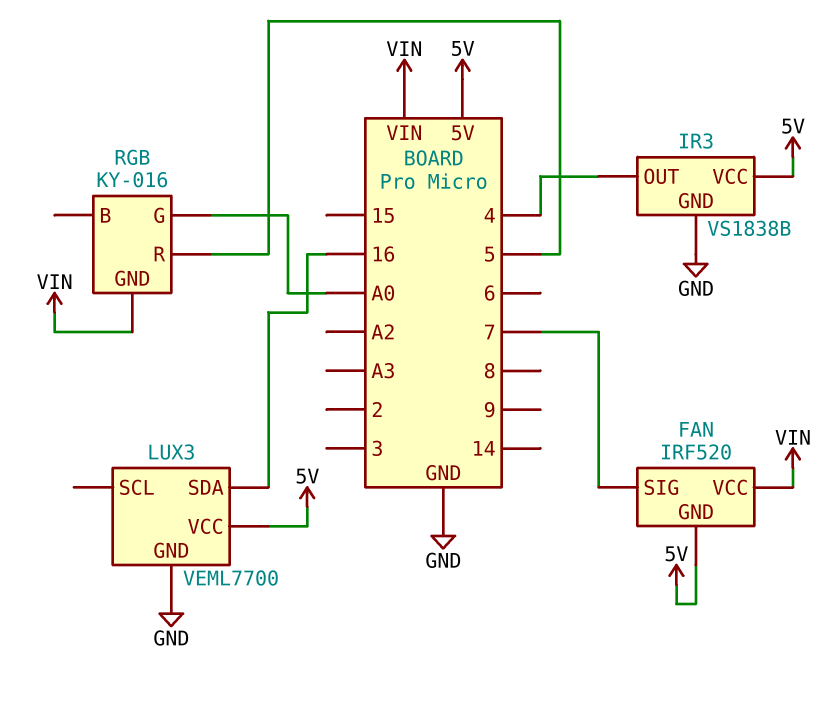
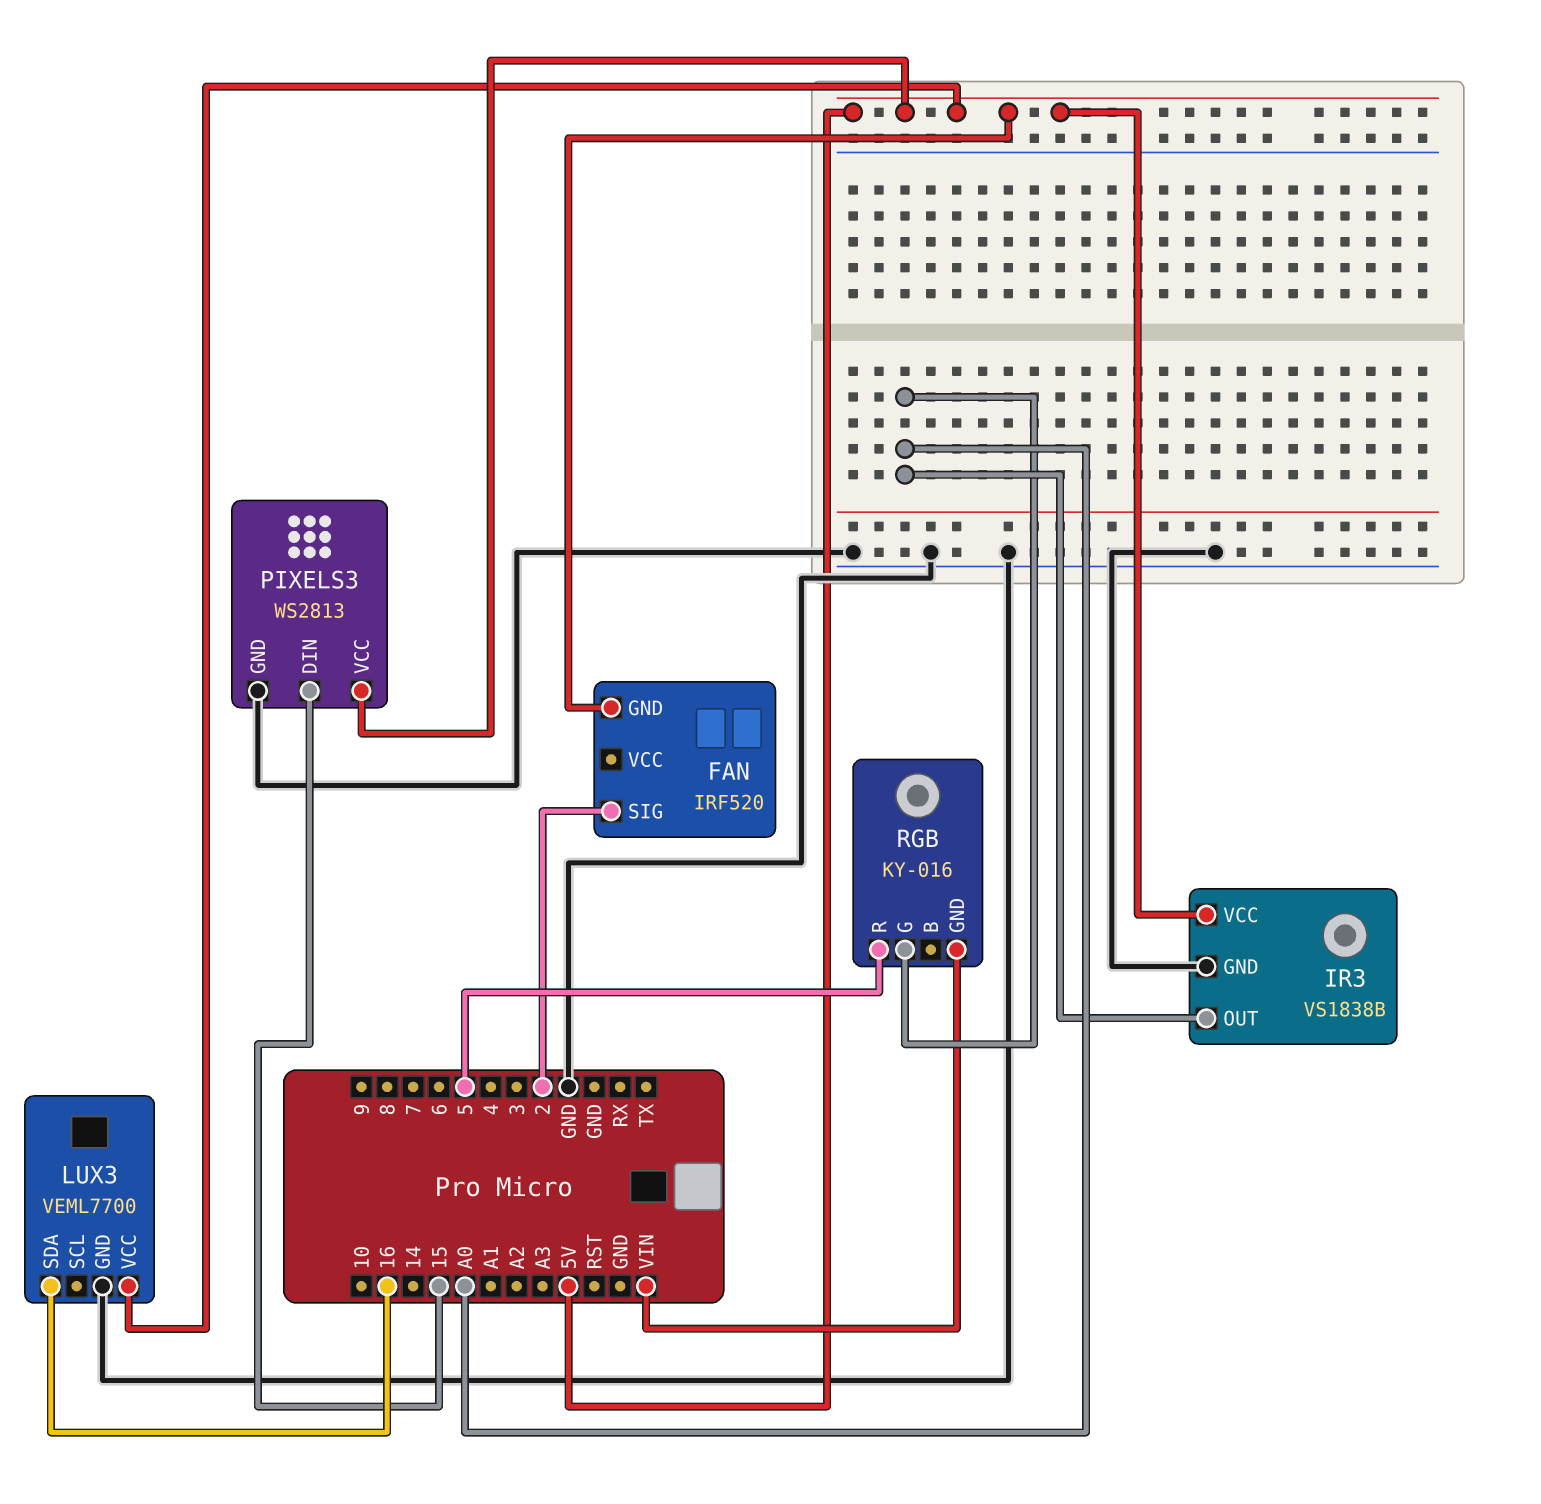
FAN pin SIG: 7 -> 2
FAN pin VCC: VIN -> none
IR3 pin OUT: 4 -> A0
PIXELS3: none -> WS2813
PIXELS3 pin DIN: none -> 15
PIXELS3 pin GND: none -> GND
PIXELS3 pin VCC: none -> 5V

